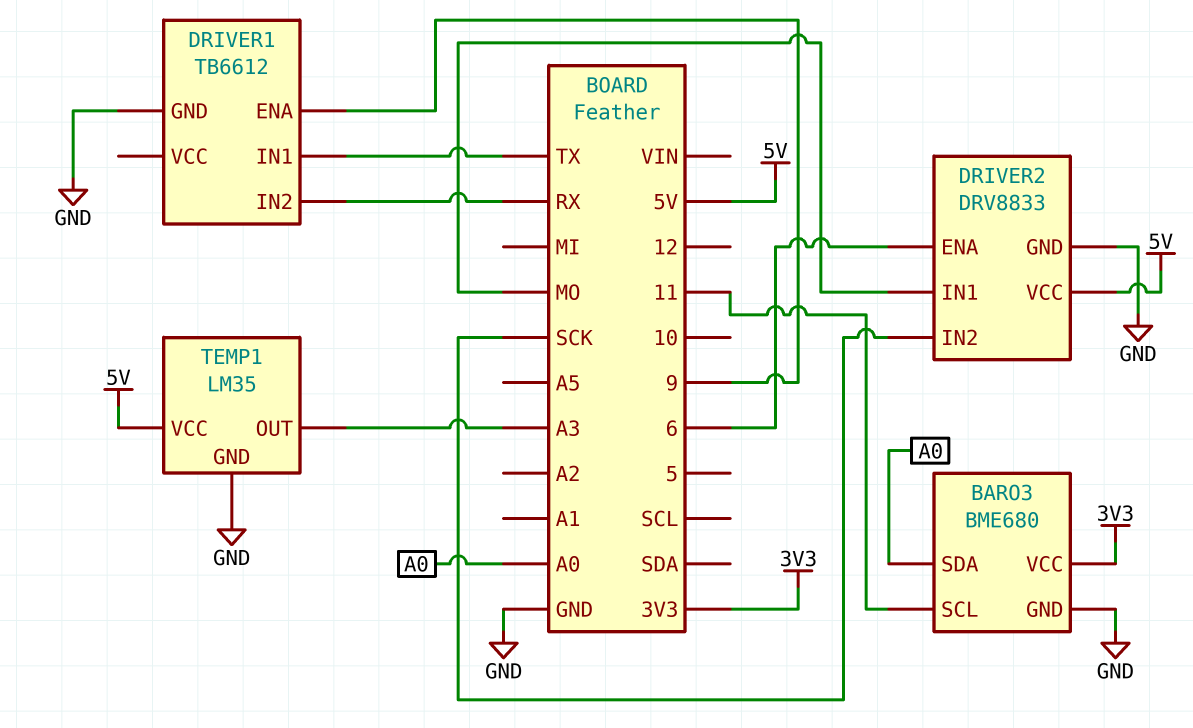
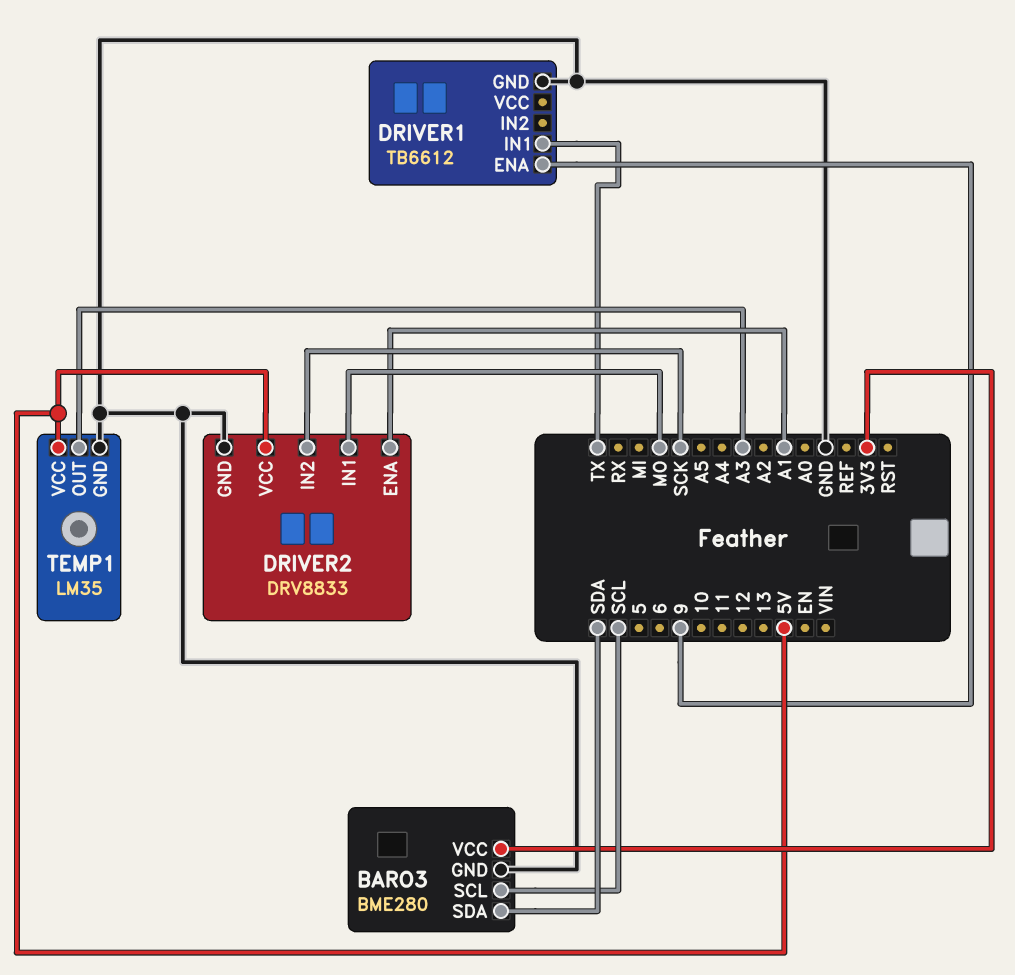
BARO3: BME680 -> BME280
BARO3 pin SCL: 11 -> SCL
BARO3 pin SDA: A0 -> SDA
DRIVER1 pin IN2: RX -> none
DRIVER2 pin ENA: 6 -> A1

